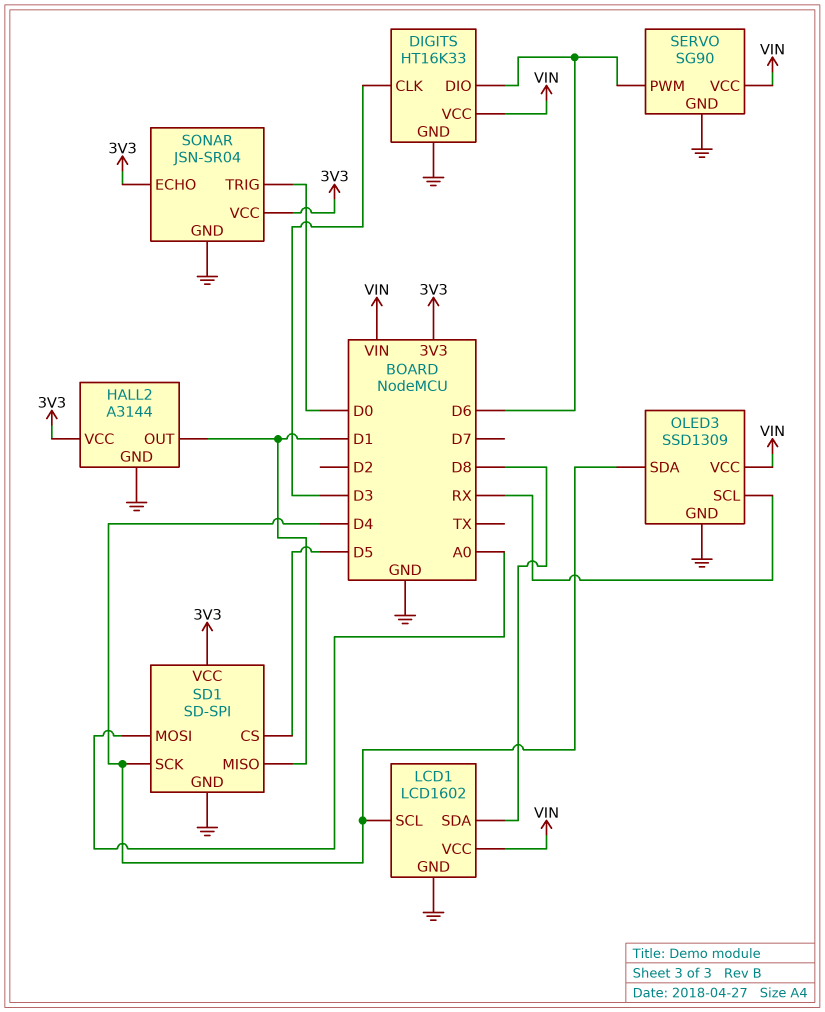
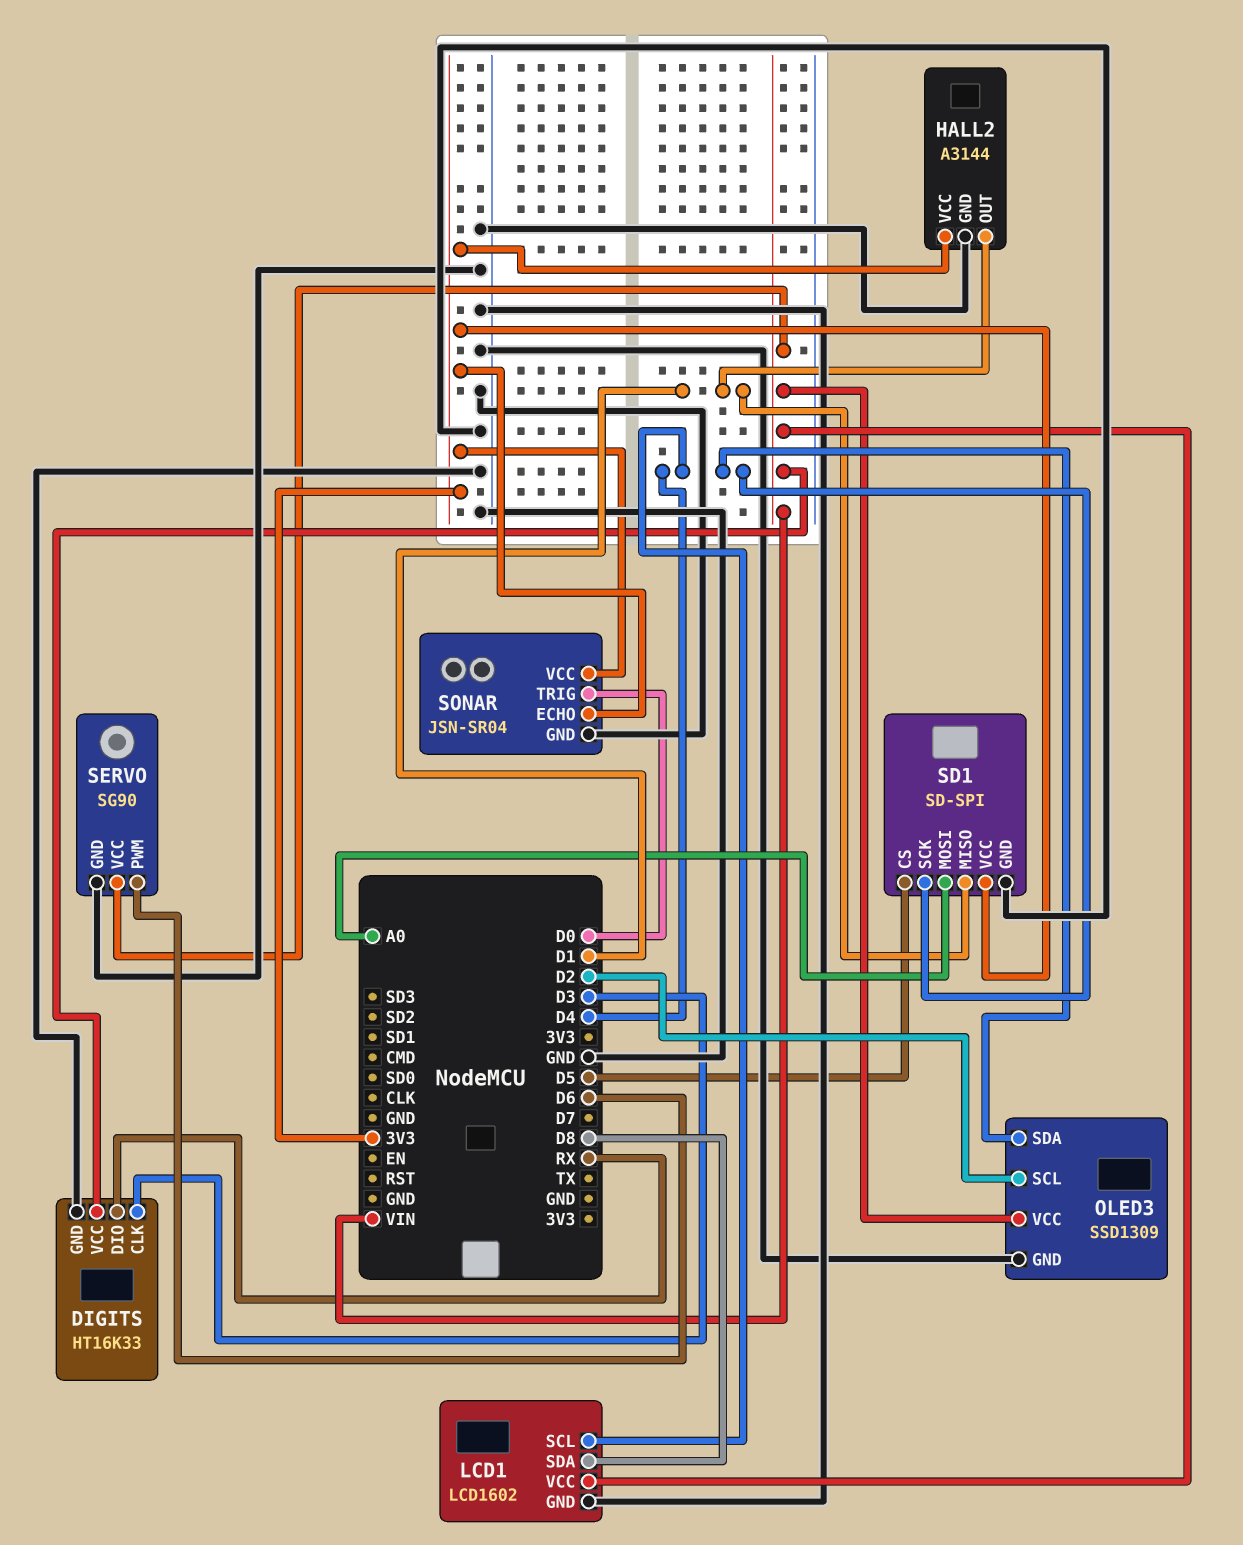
DIGITS pin DIO: D6 -> RX
OLED3 pin SCL: RX -> D2

